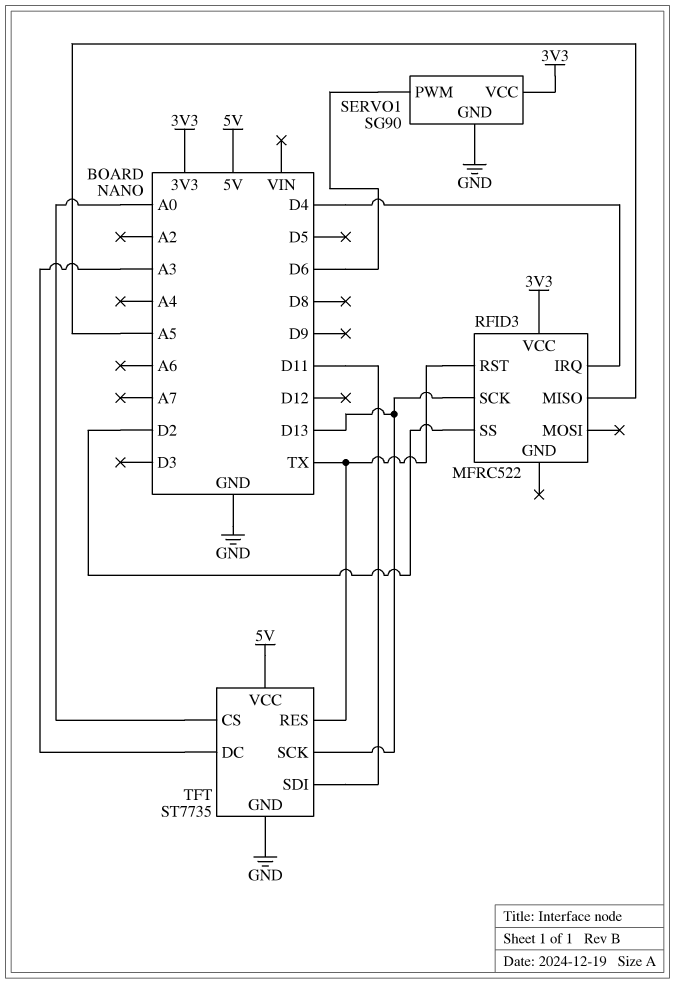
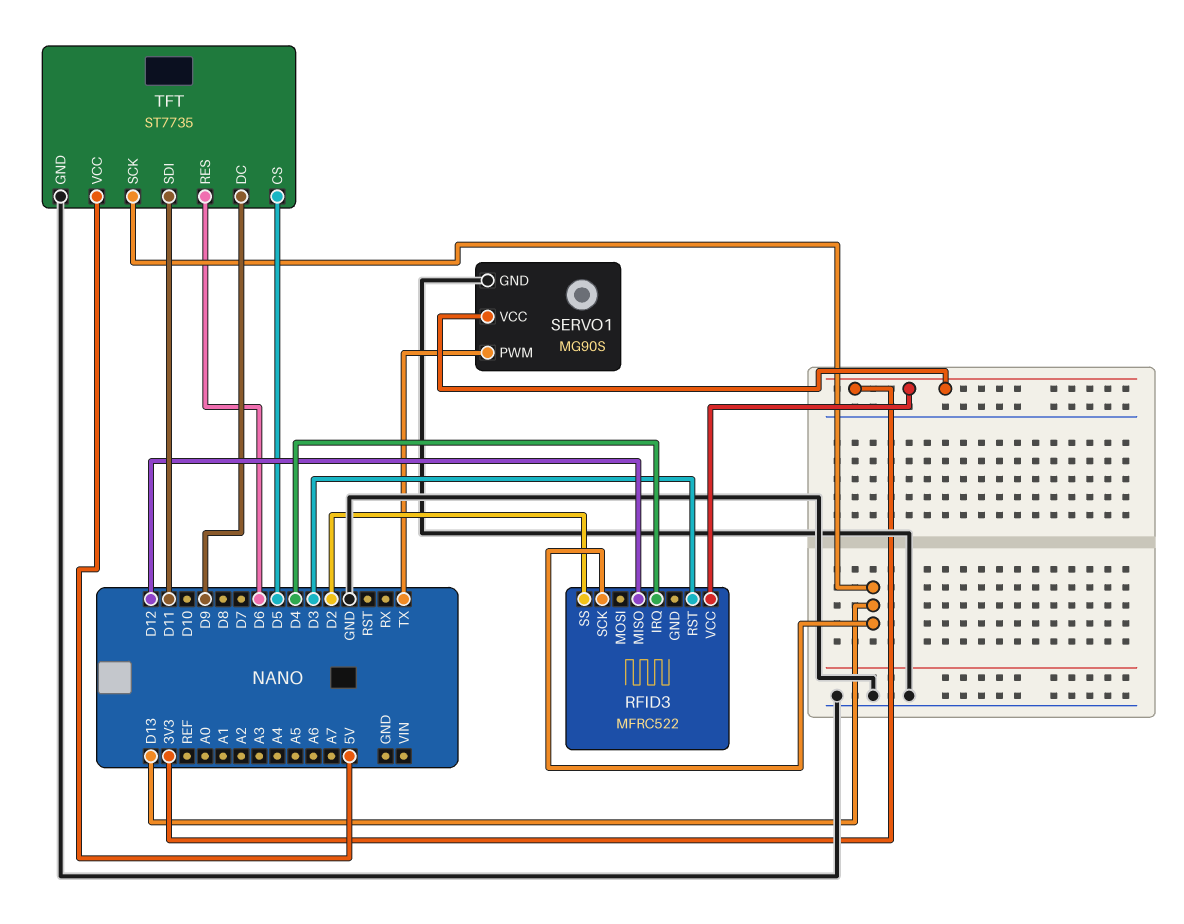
RFID3 pin MISO: A5 -> D12
RFID3 pin RST: TX -> D3
SERVO1: SG90 -> MG90S
SERVO1 pin PWM: D6 -> TX
TFT pin CS: A0 -> D5
TFT pin DC: A3 -> D9
TFT pin RES: TX -> D6

